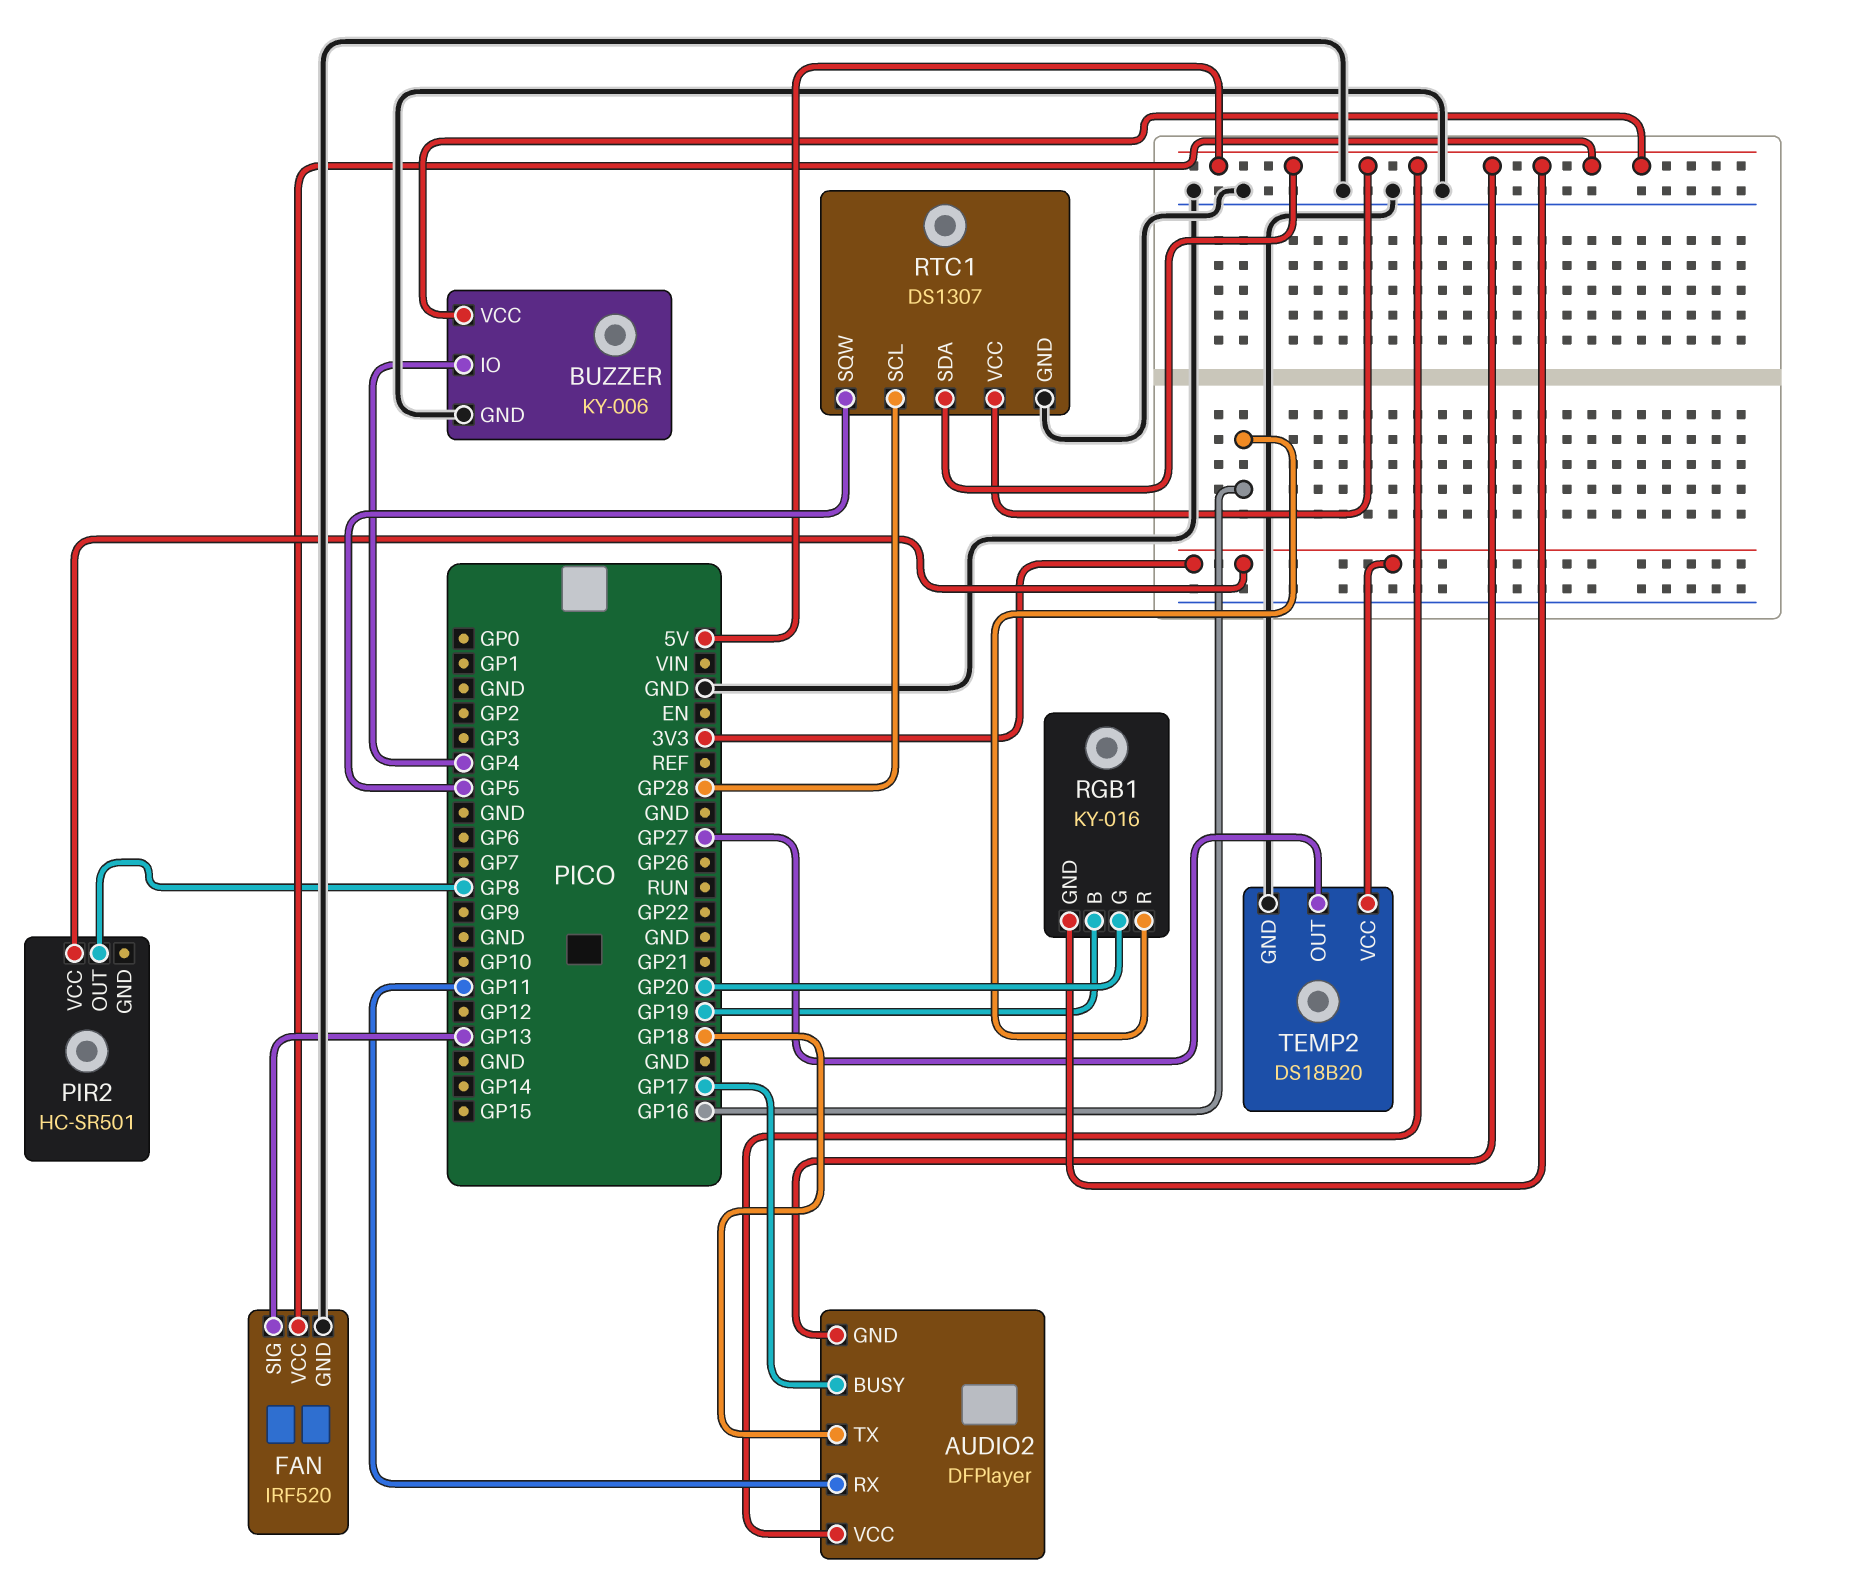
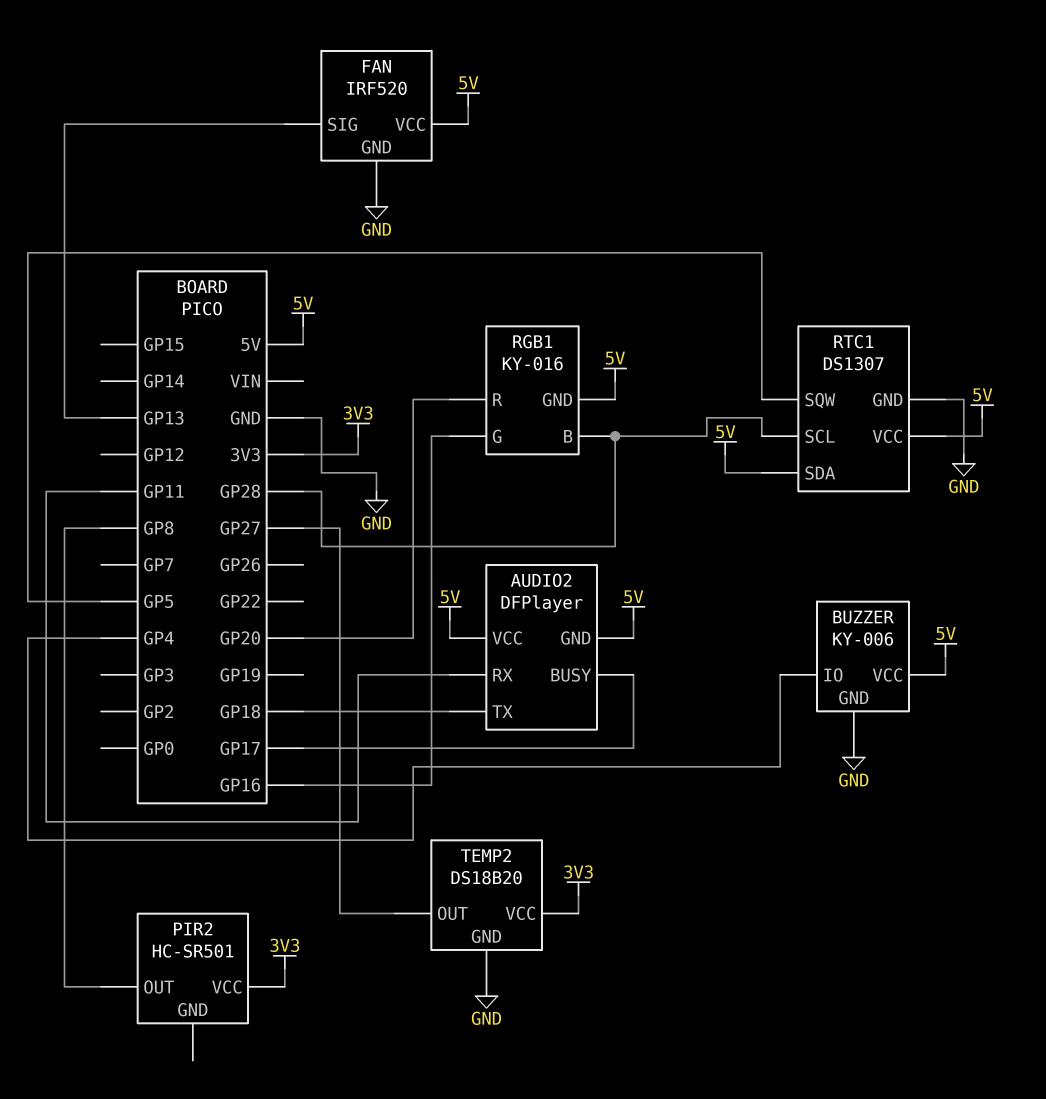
RGB1 pin B: GP19 -> GP28
RGB1 pin G: GP20 -> GP16
RGB1 pin R: GP16 -> GP20

